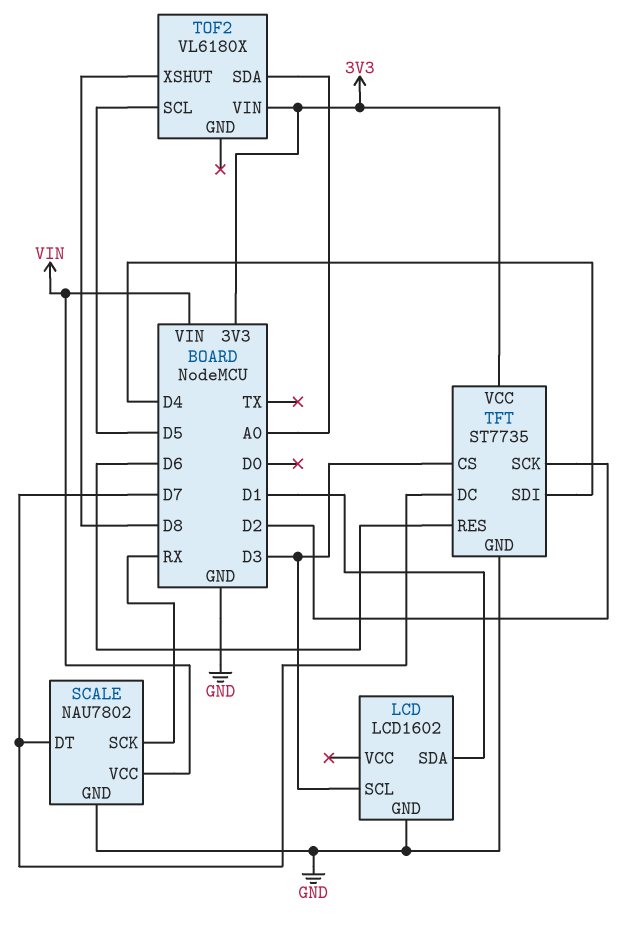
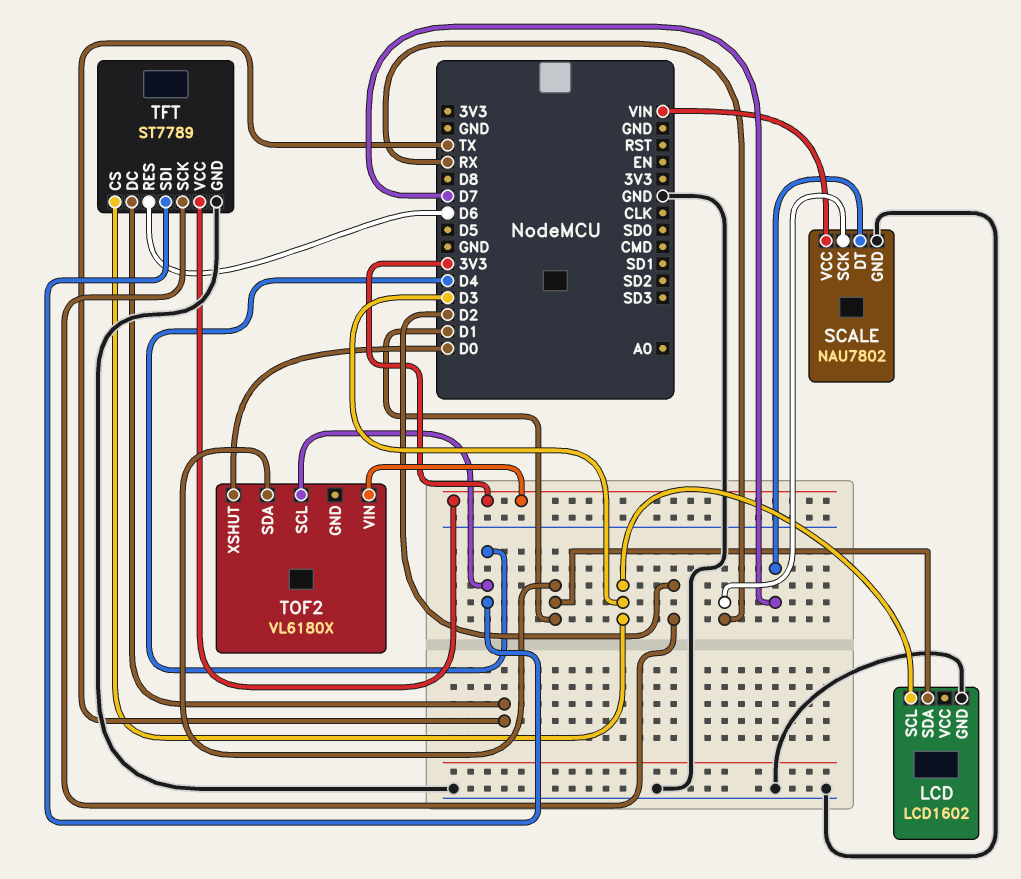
TFT: ST7735 -> ST7789
TFT pin DC: D7 -> TX
TOF2 pin SCL: D5 -> D4
TOF2 pin SDA: A0 -> D1
TOF2 pin XSHUT: D8 -> D0

